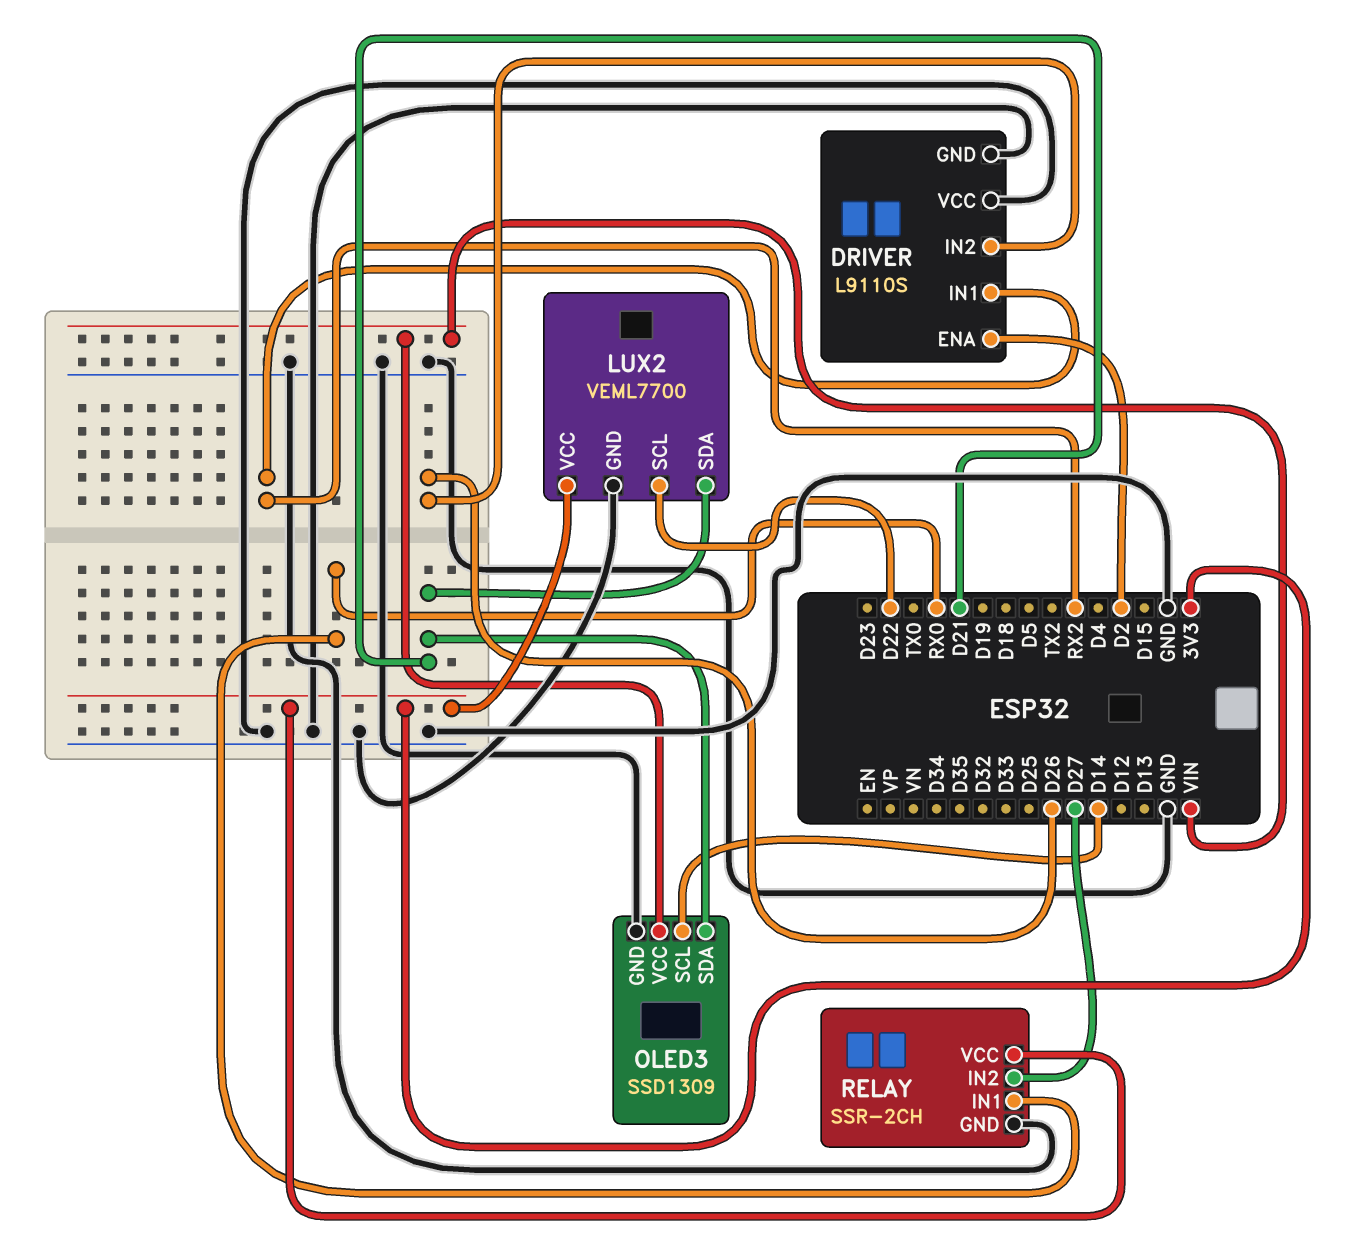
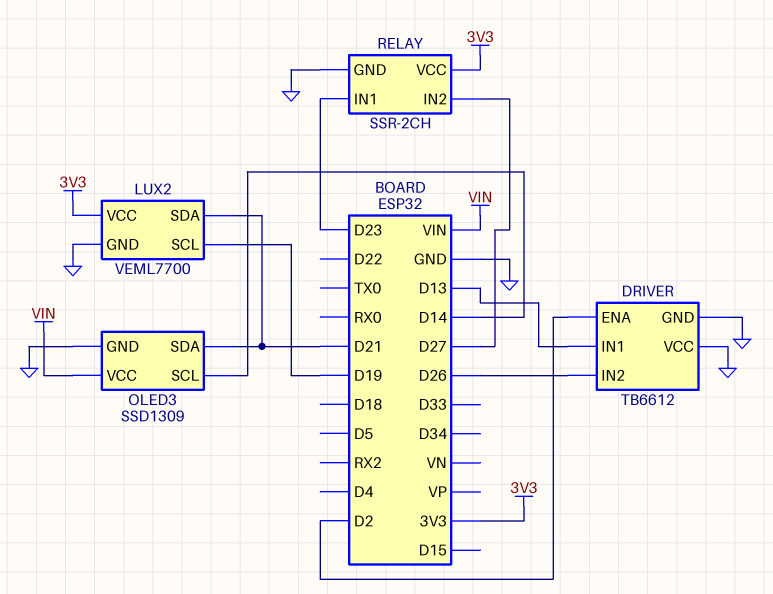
DRIVER: L9110S -> TB6612
DRIVER pin IN1: RX2 -> D13
LUX2 pin SCL: D22 -> D19
RELAY pin IN1: RX0 -> D23

